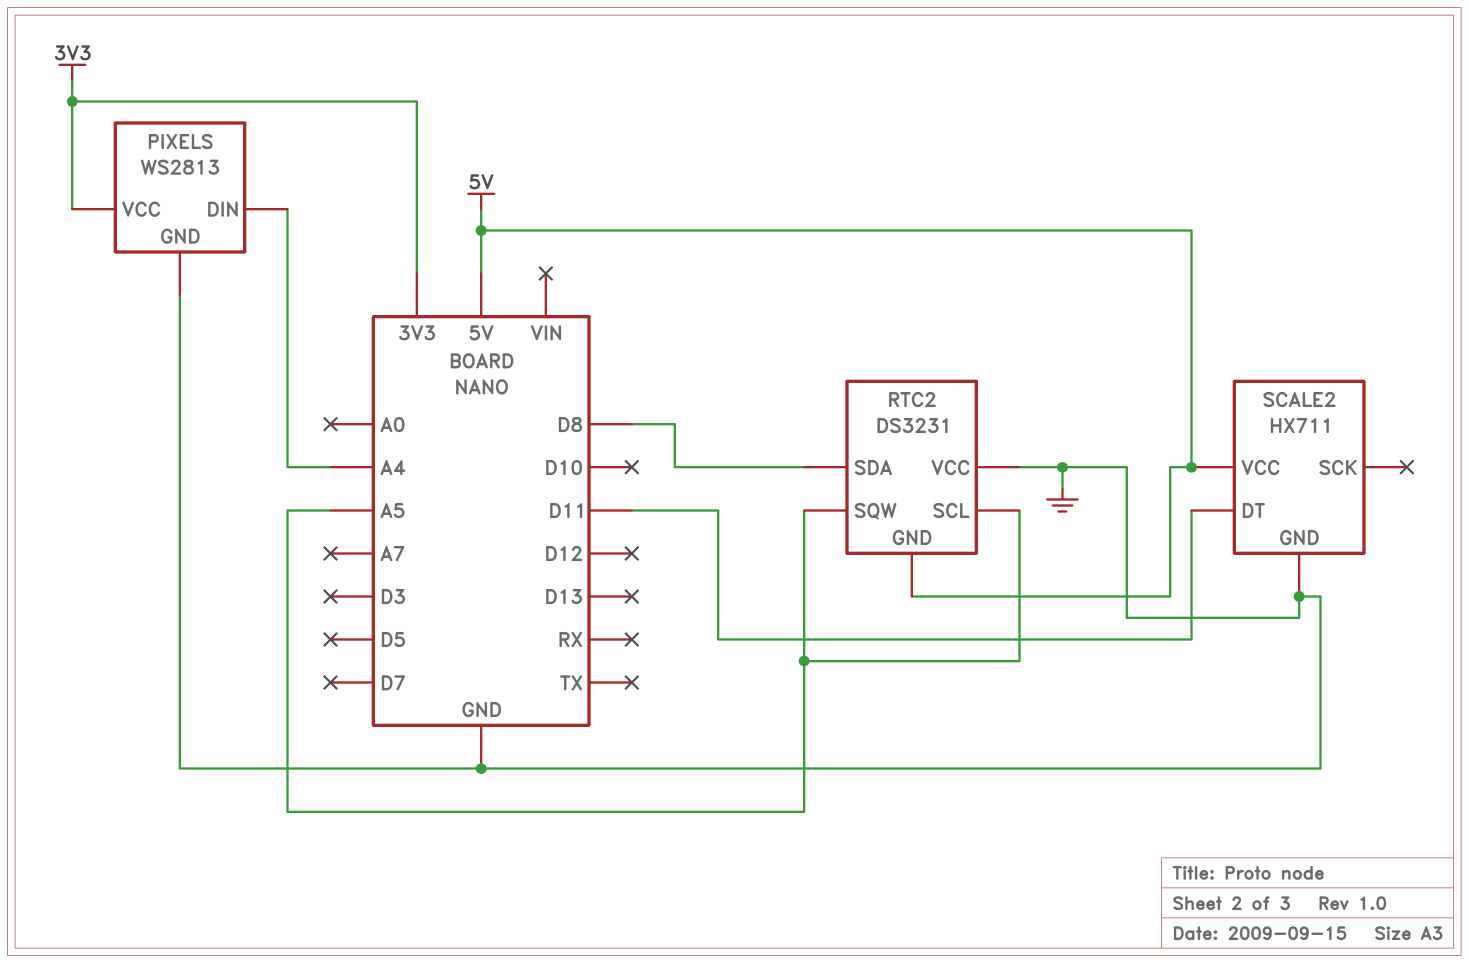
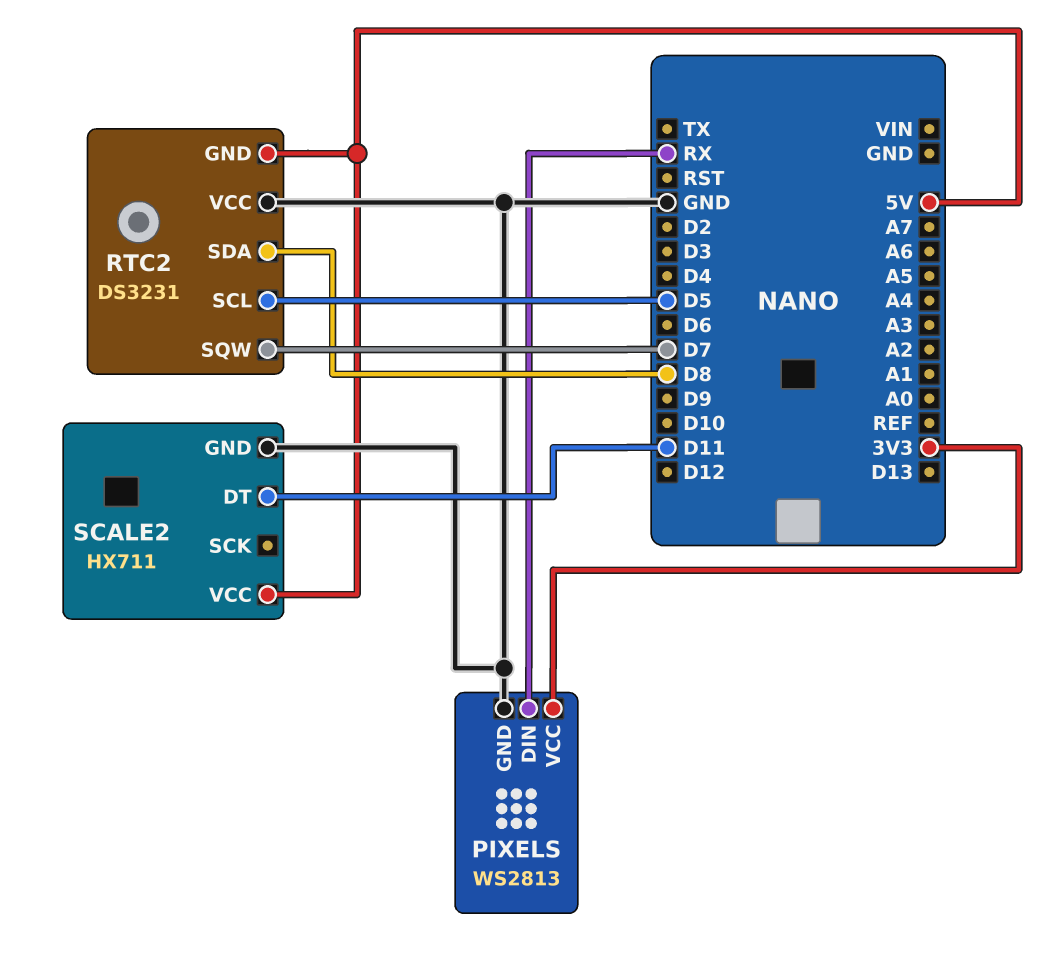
PIXELS pin DIN: A4 -> RX
RTC2 pin SCL: A5 -> D5
RTC2 pin SQW: A5 -> D7

